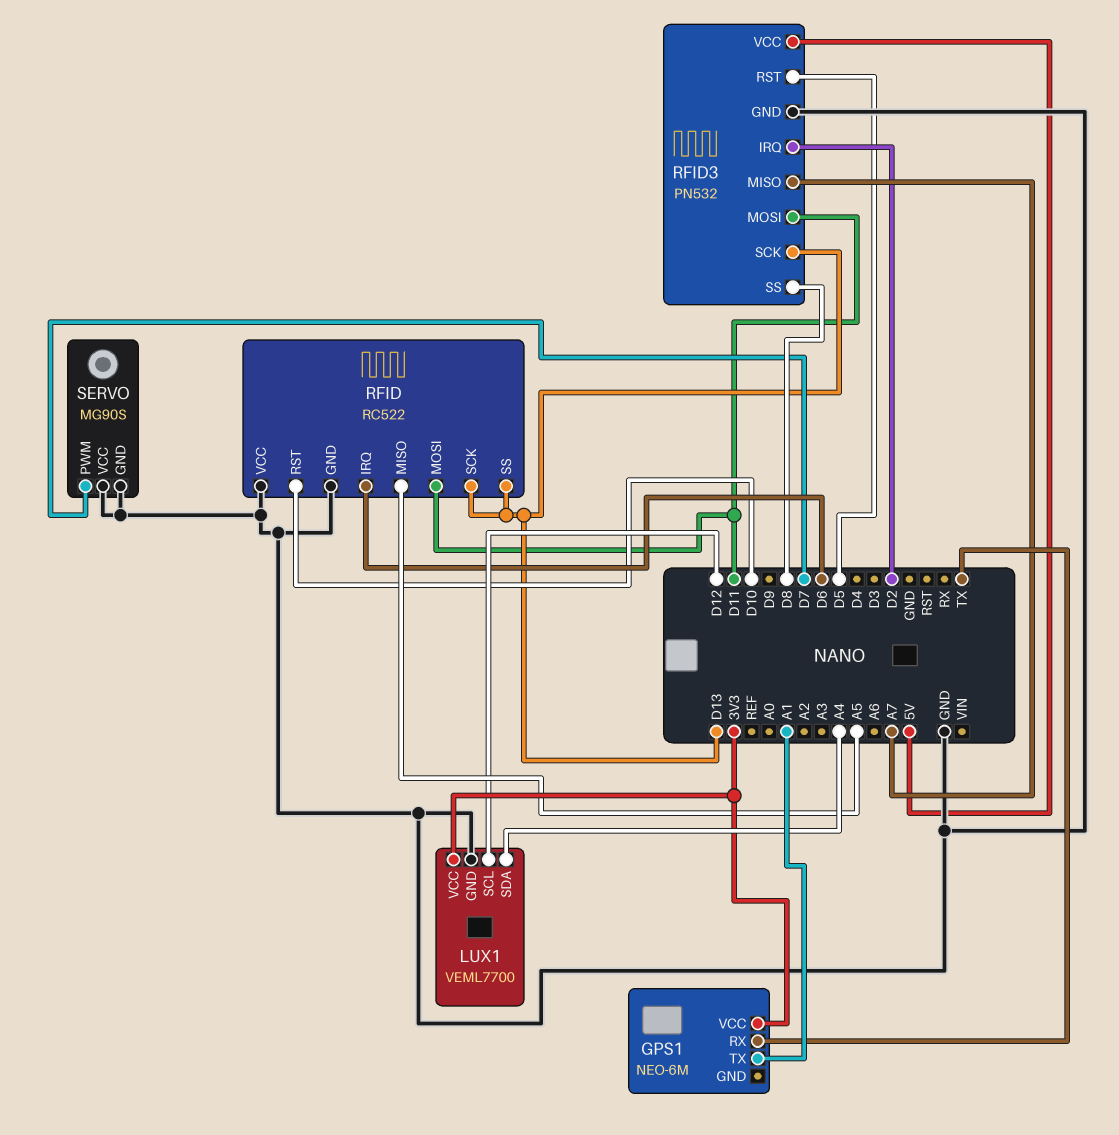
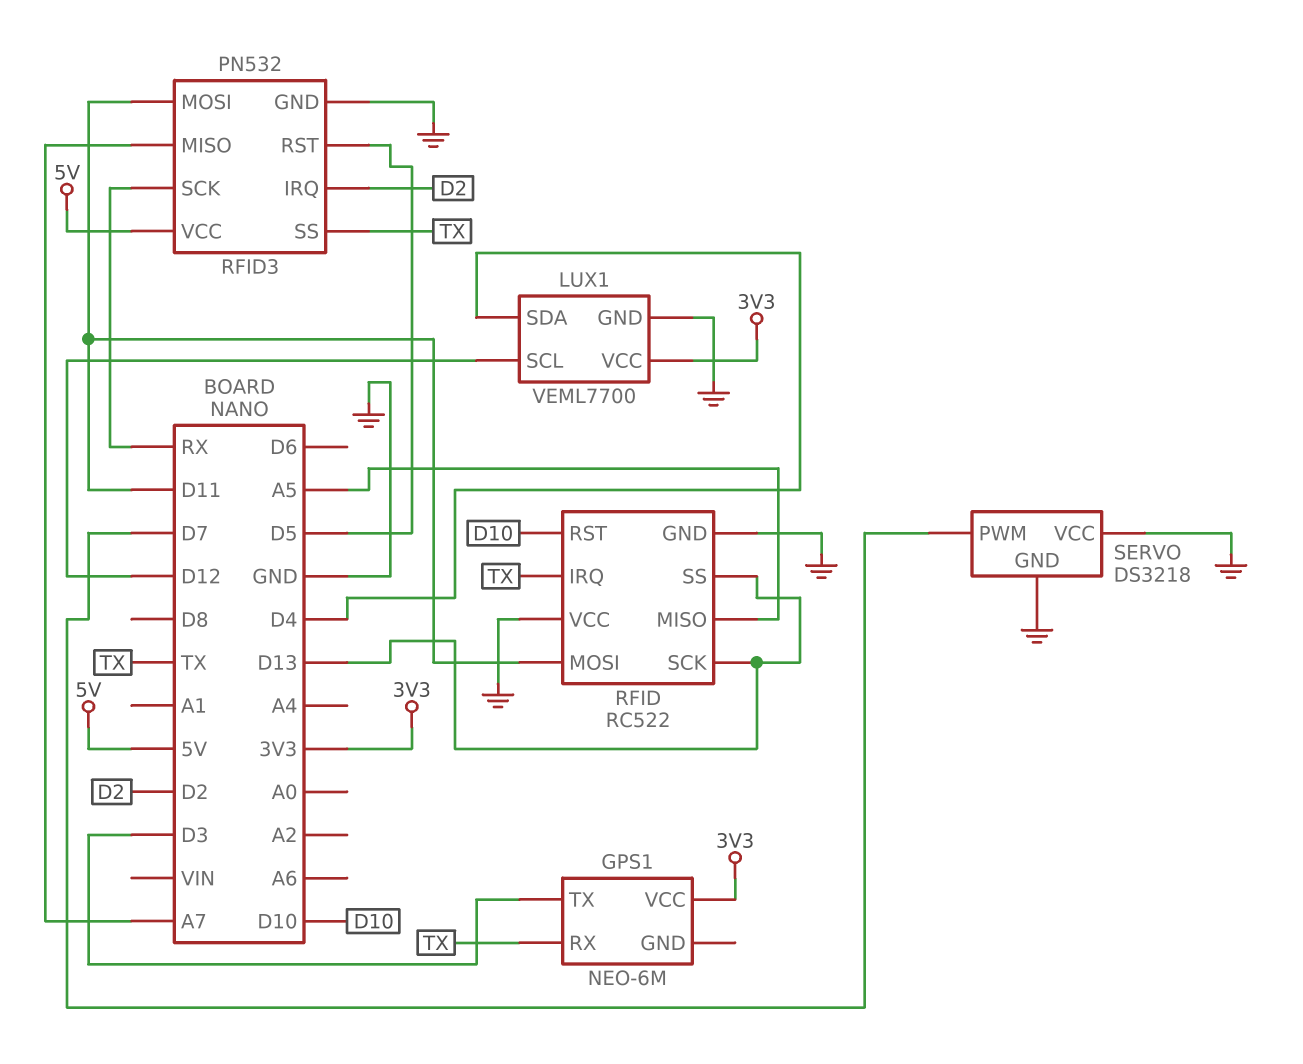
GPS1 pin TX: A1 -> D3
LUX1 pin SDA: A4 -> D4
RFID pin IRQ: D6 -> TX
RFID3 pin SCK: D13 -> RX
RFID3 pin SS: D8 -> TX
SERVO: MG90S -> DS3218

